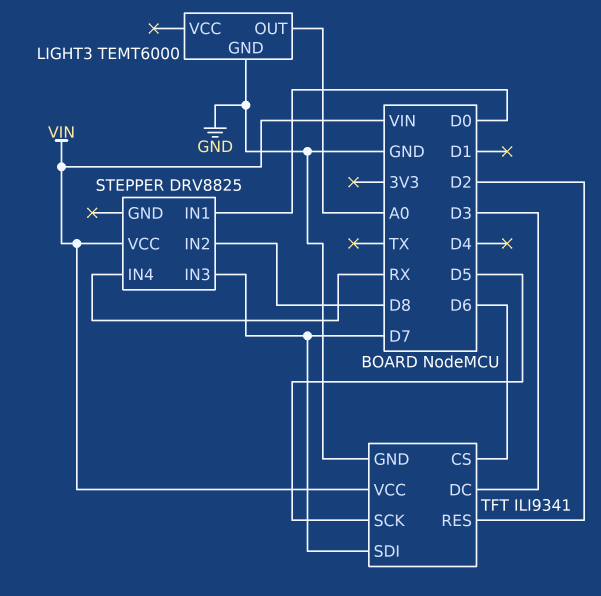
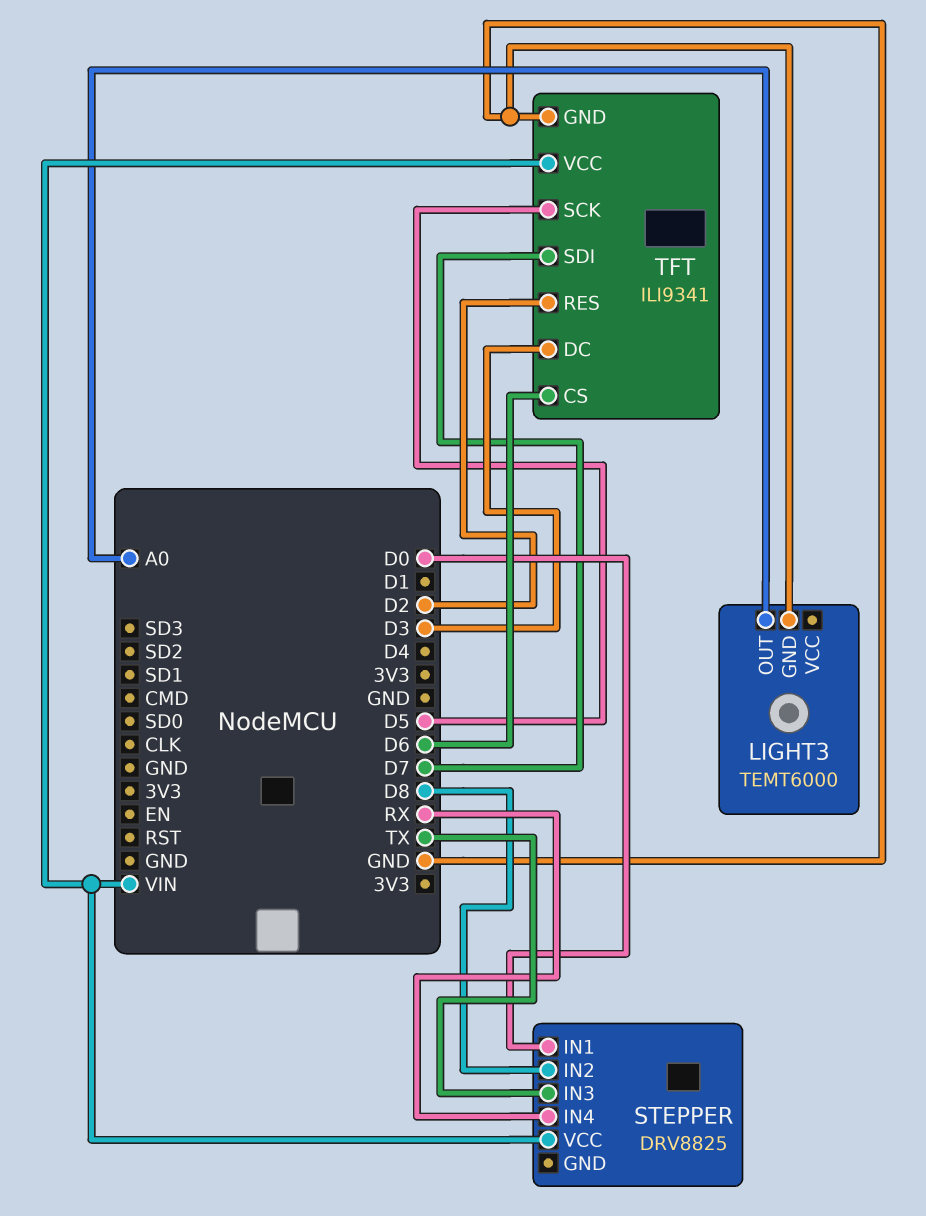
STEPPER pin IN3: D7 -> TX

